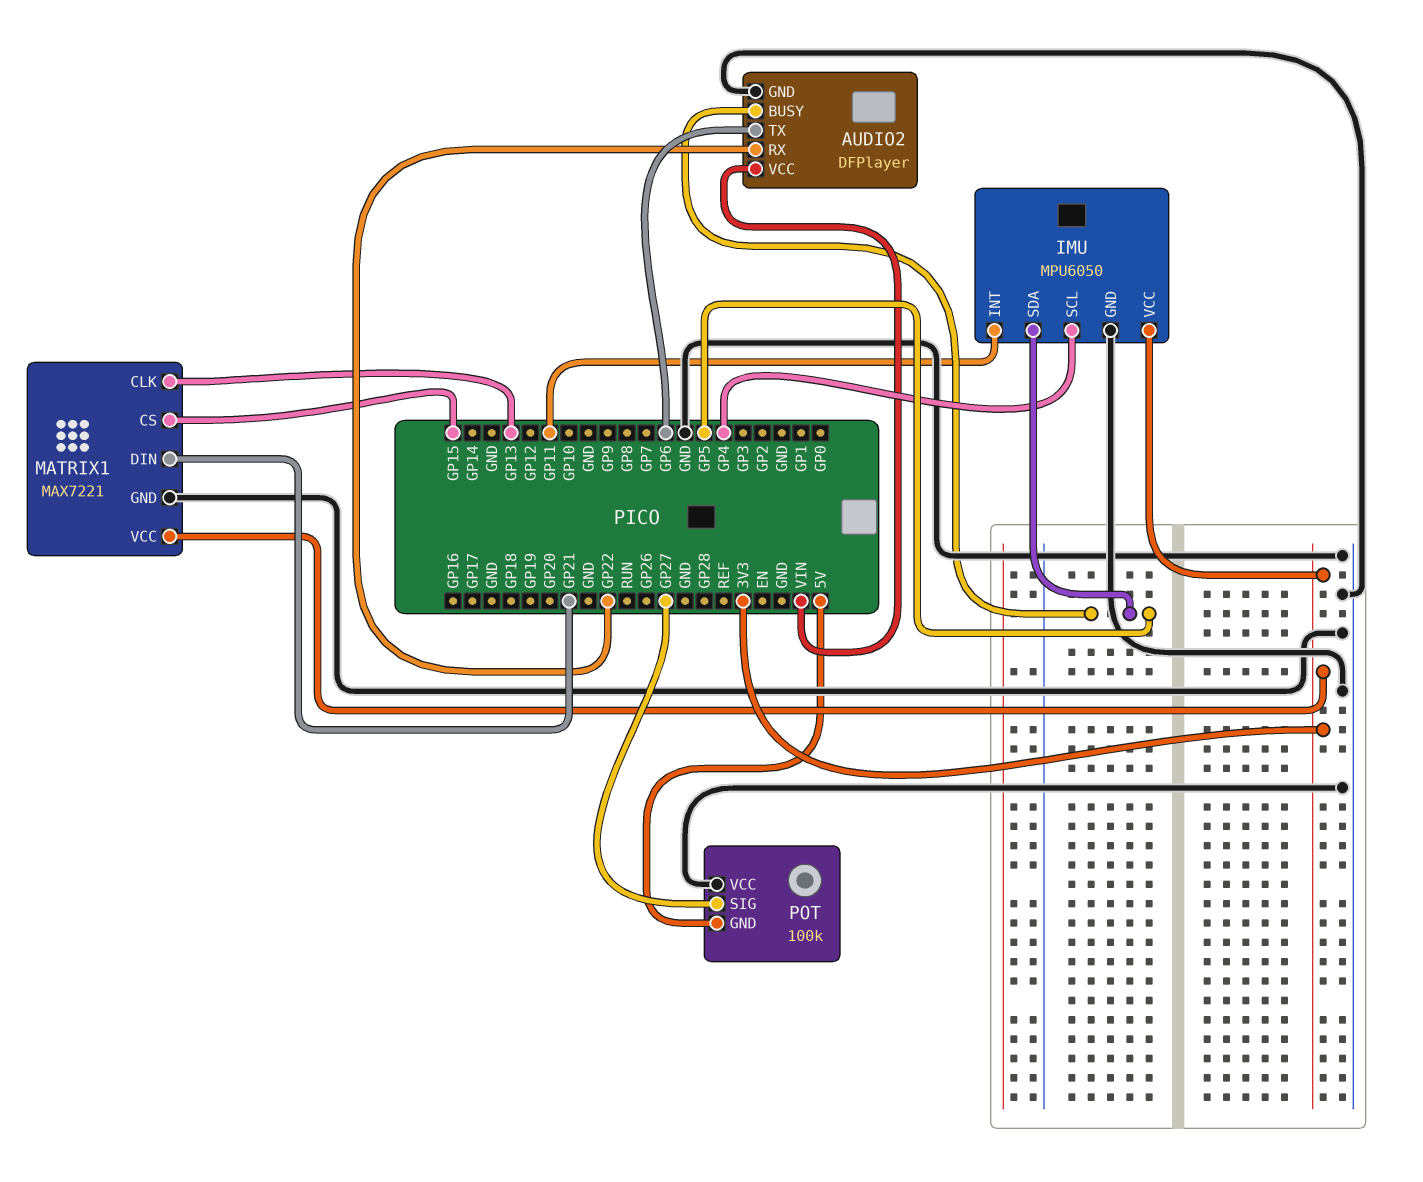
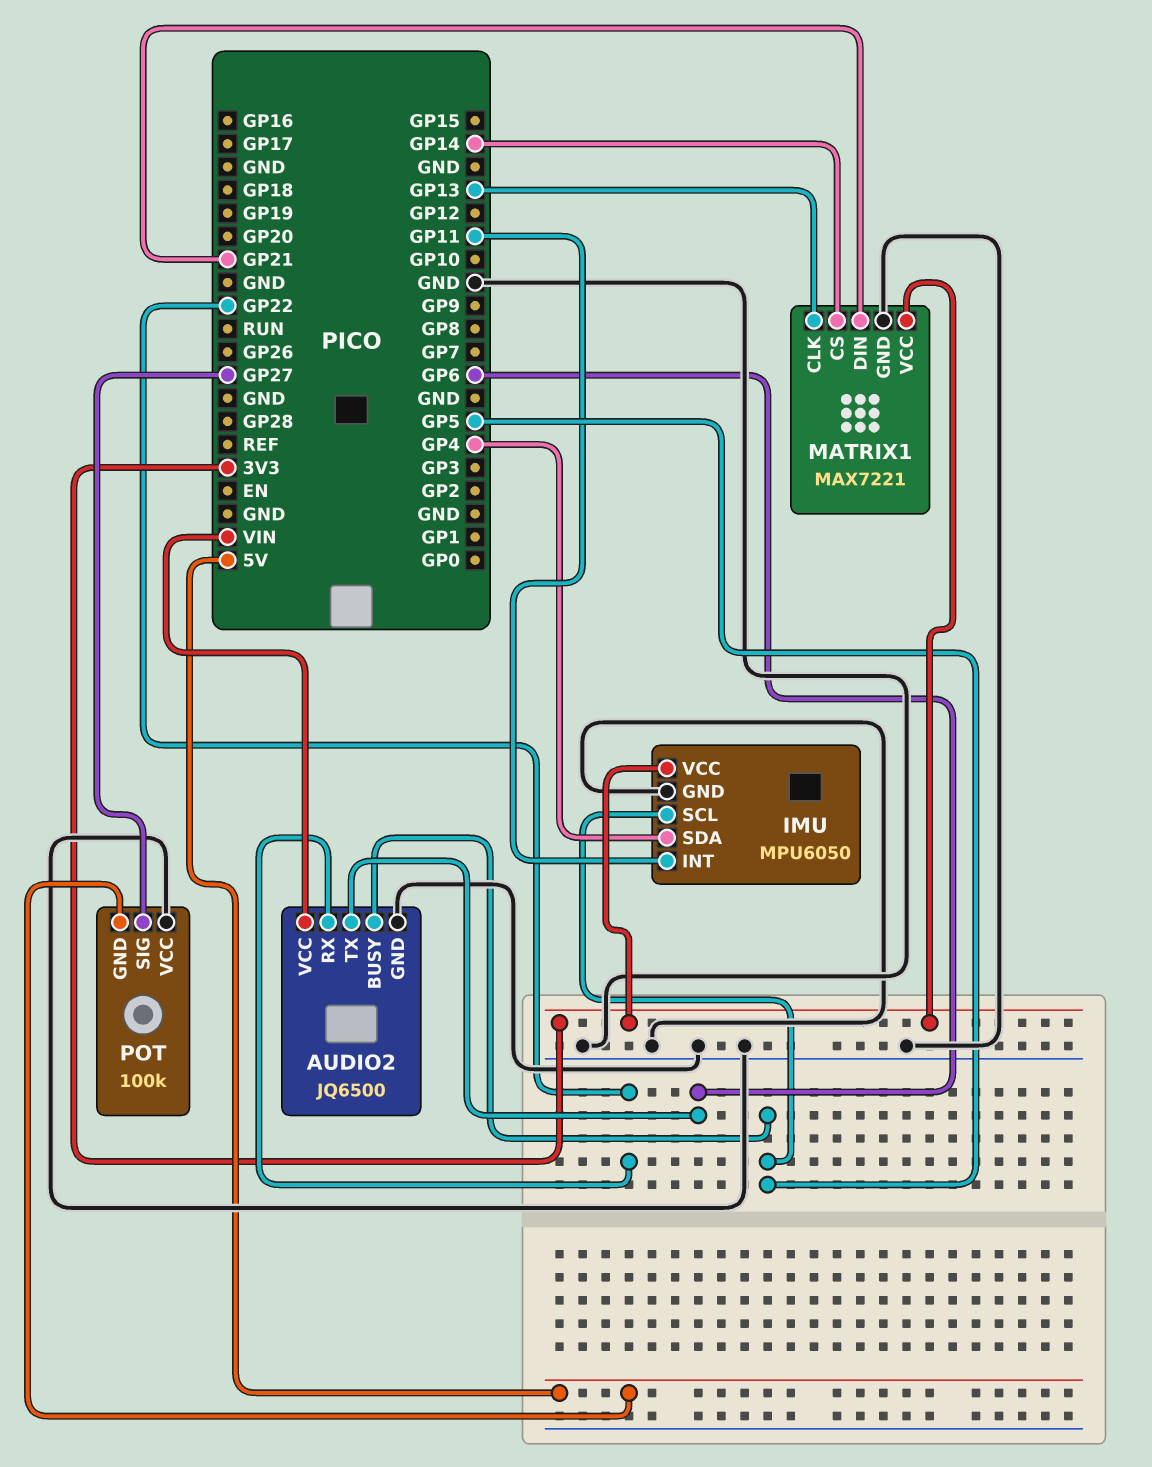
AUDIO2: DFPlayer -> JQ6500
IMU pin SCL: GP4 -> GP5
IMU pin SDA: GP5 -> GP4
MATRIX1 pin CS: GP15 -> GP14

